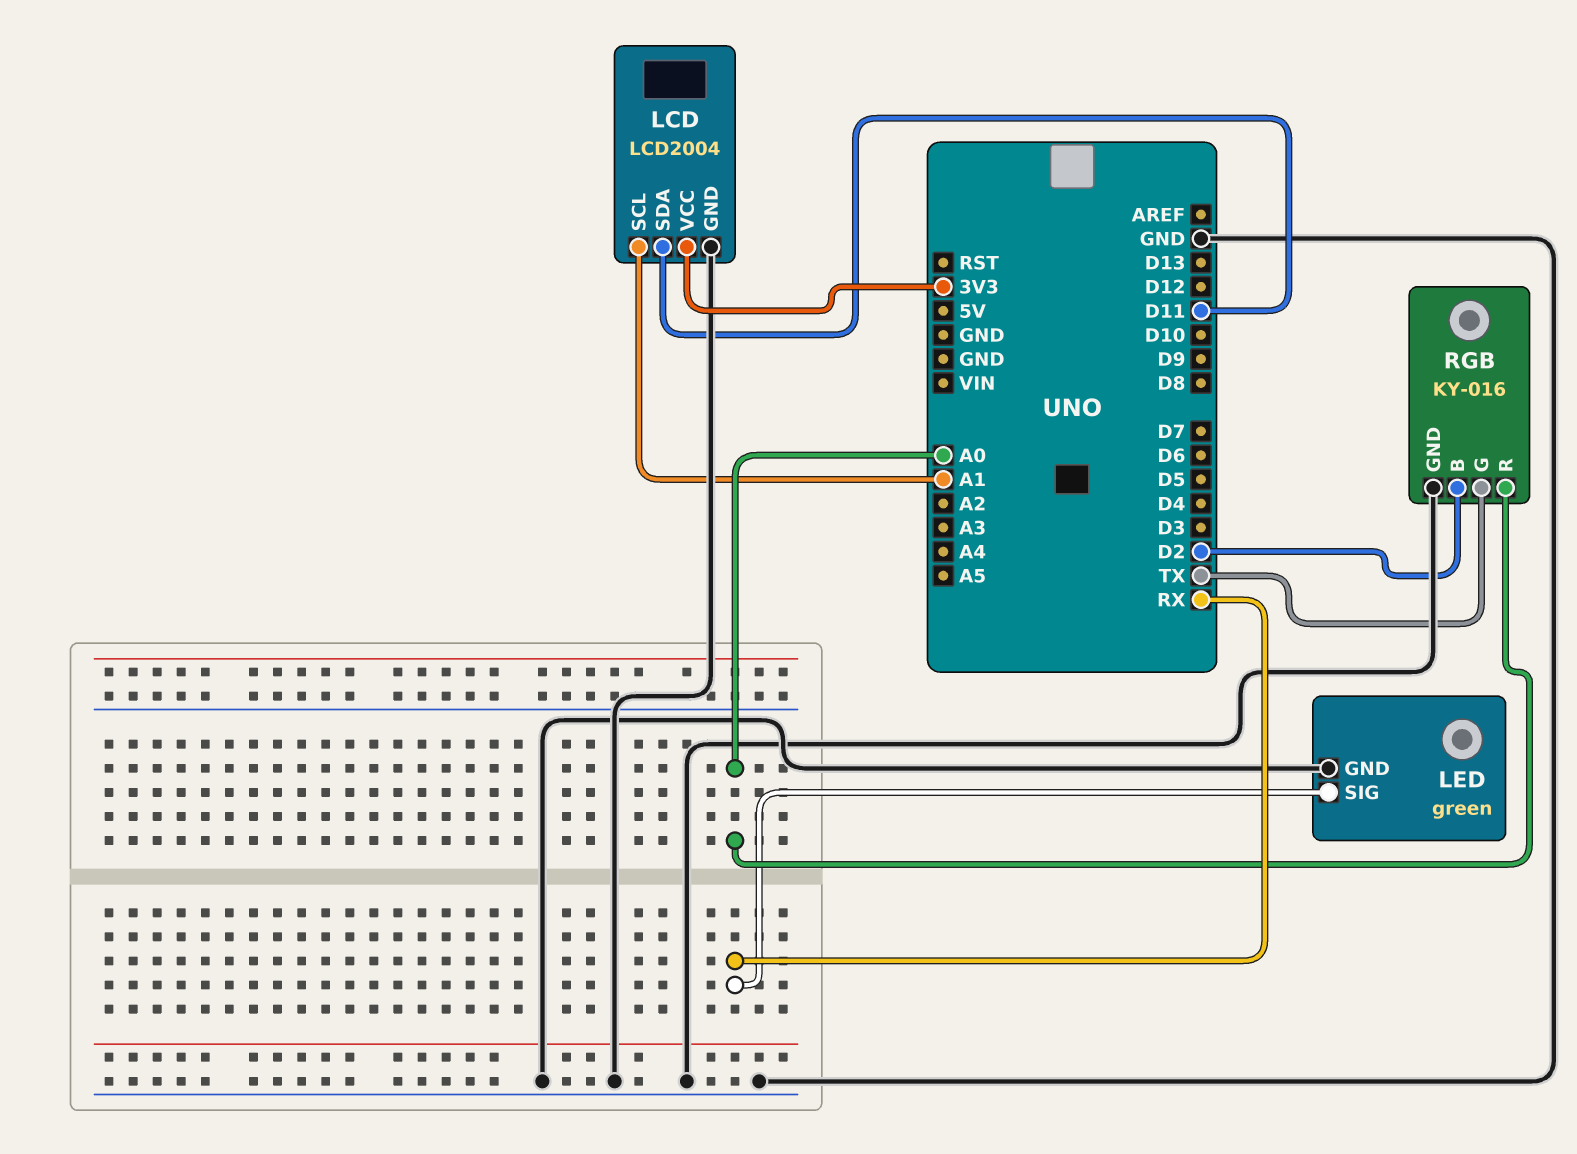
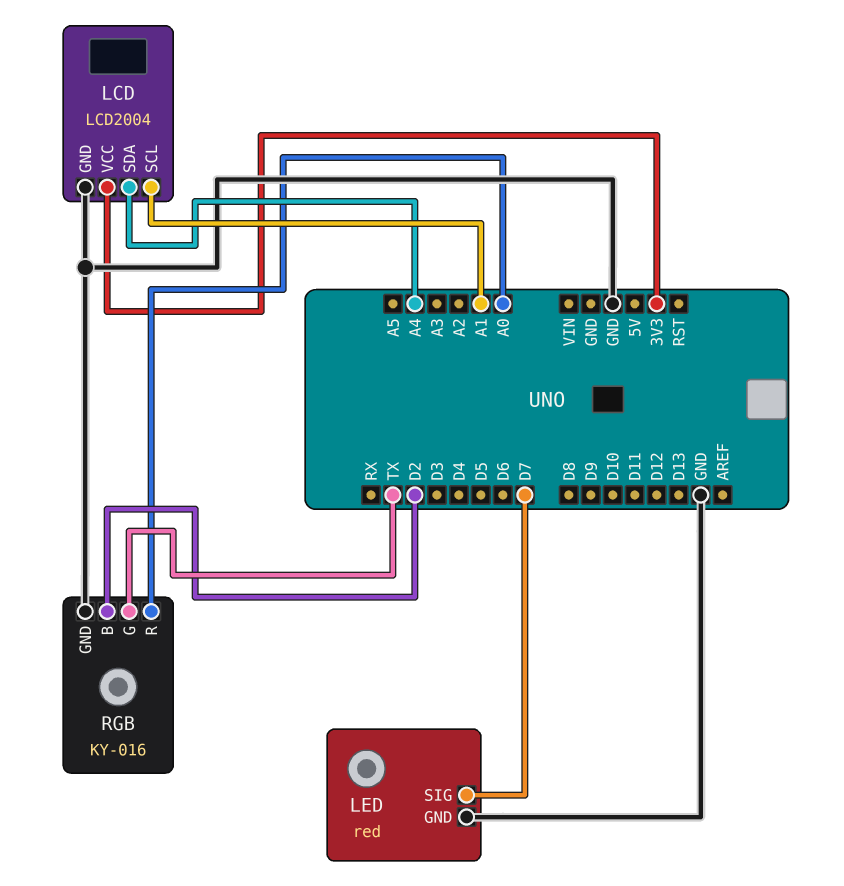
LCD pin SDA: D11 -> A4
LED: green -> red
LED pin SIG: RX -> D7

